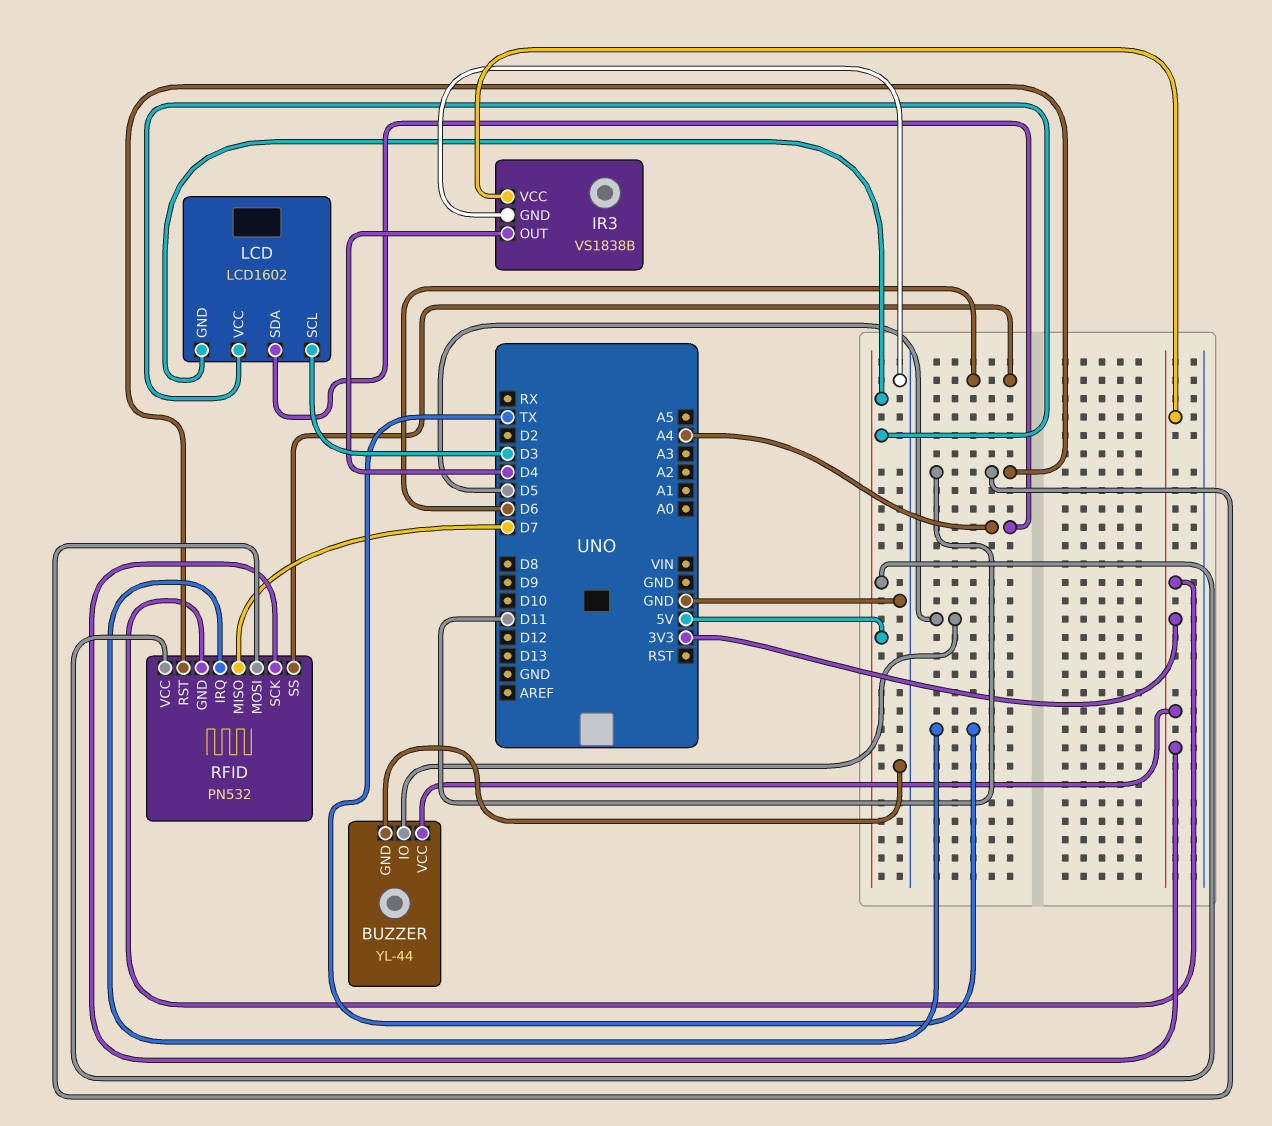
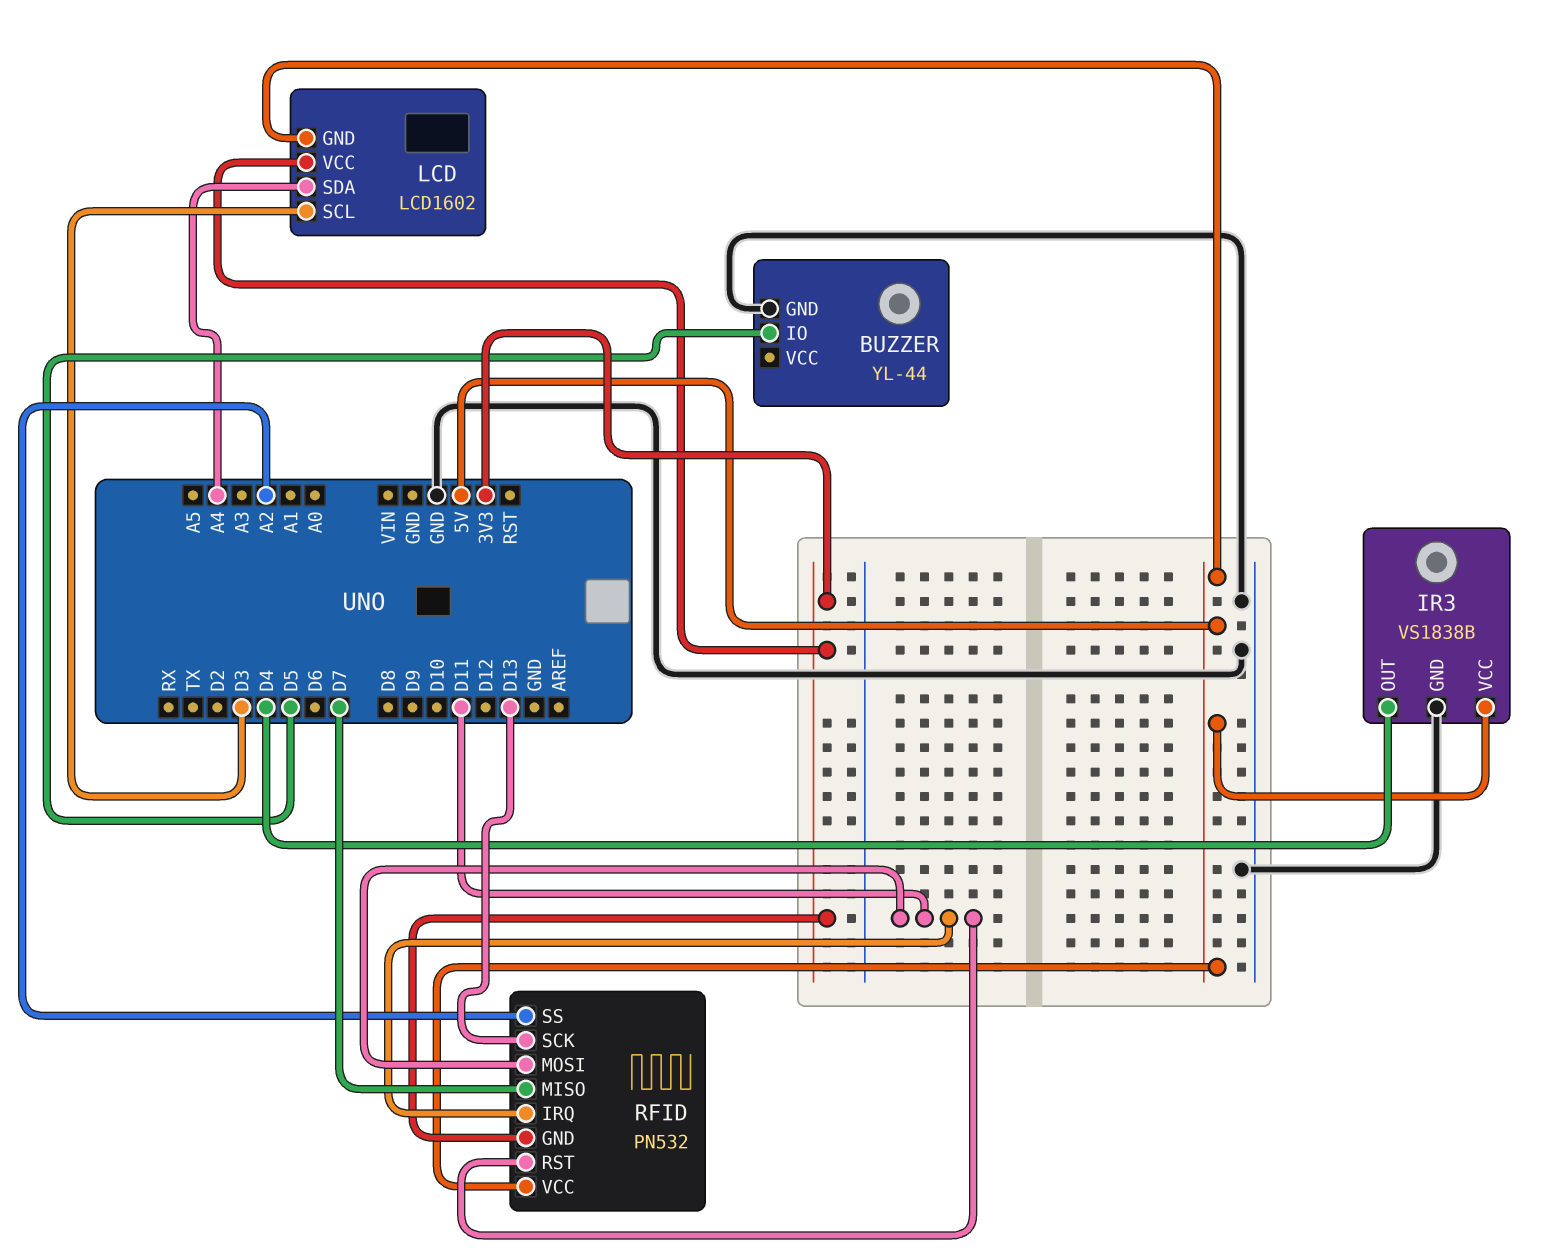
BUZZER pin VCC: 3V3 -> none
IR3 pin VCC: 3V3 -> 5V
LCD pin VCC: 5V -> 3V3
RFID pin IRQ: TX -> D11
RFID pin SCK: 3V3 -> D13
RFID pin SS: D6 -> A2

